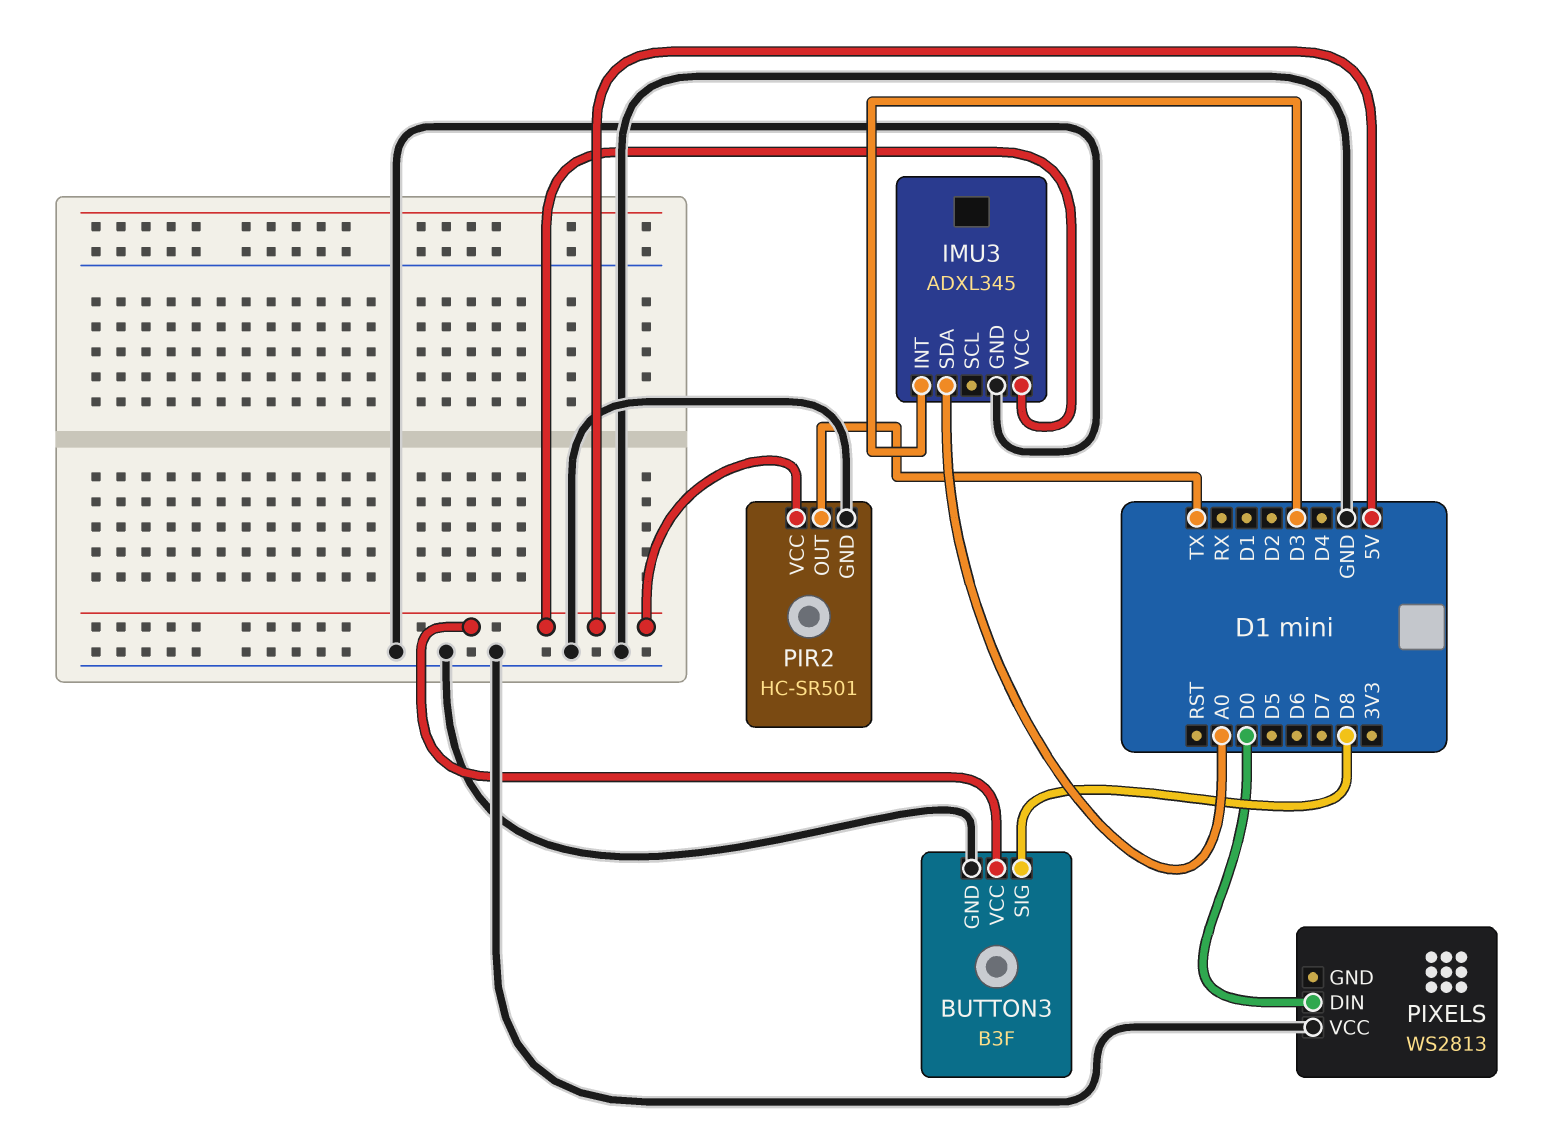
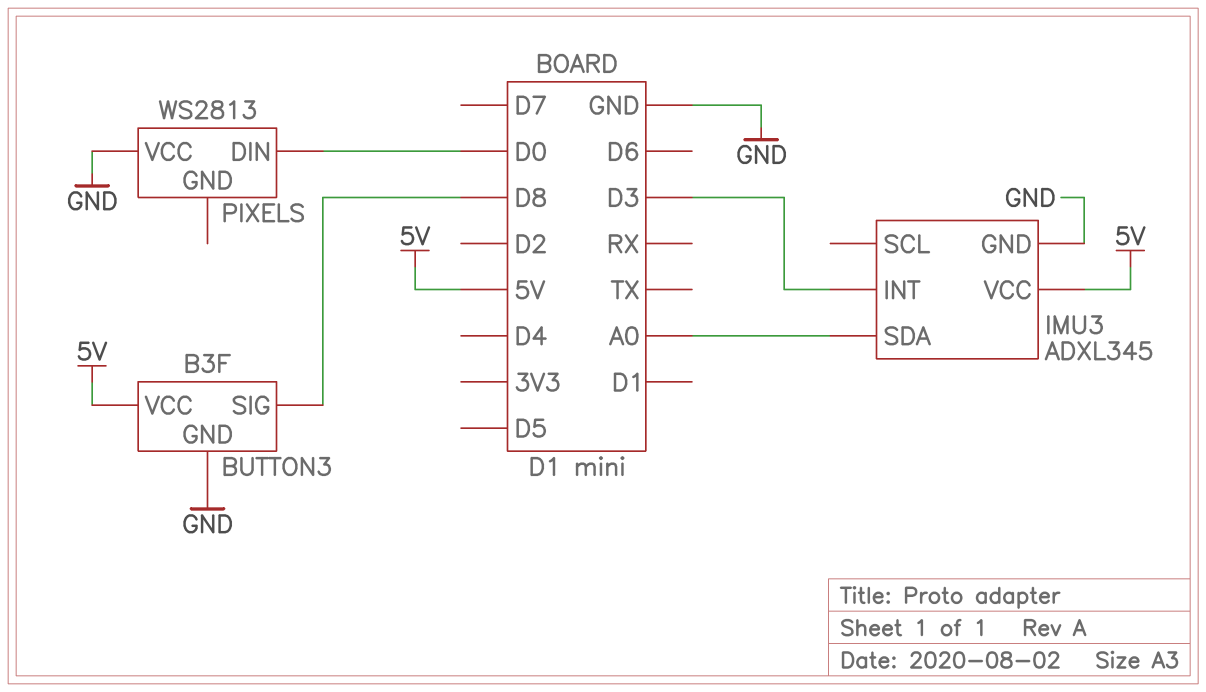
PIR2: HC-SR501 -> none
PIR2 pin GND: GND -> none
PIR2 pin OUT: TX -> none
PIR2 pin VCC: 5V -> none

